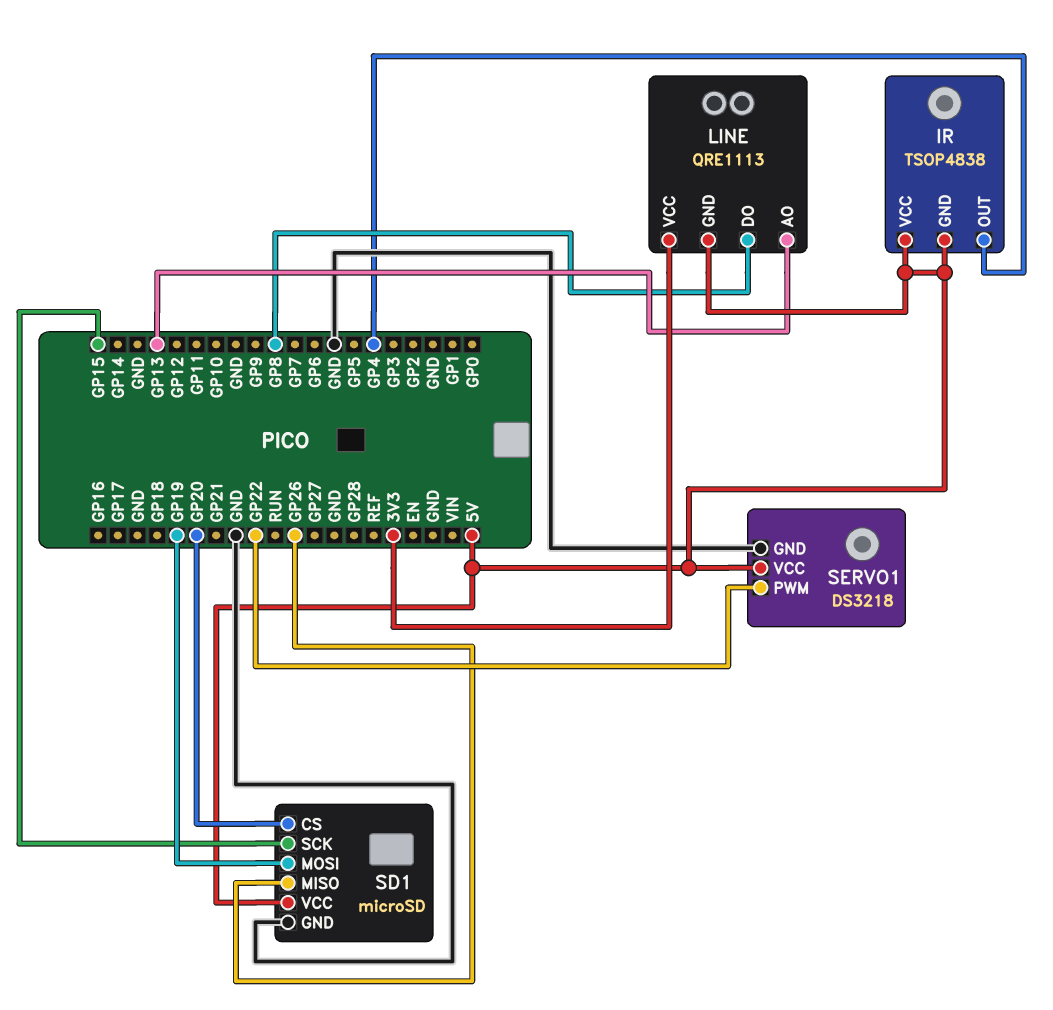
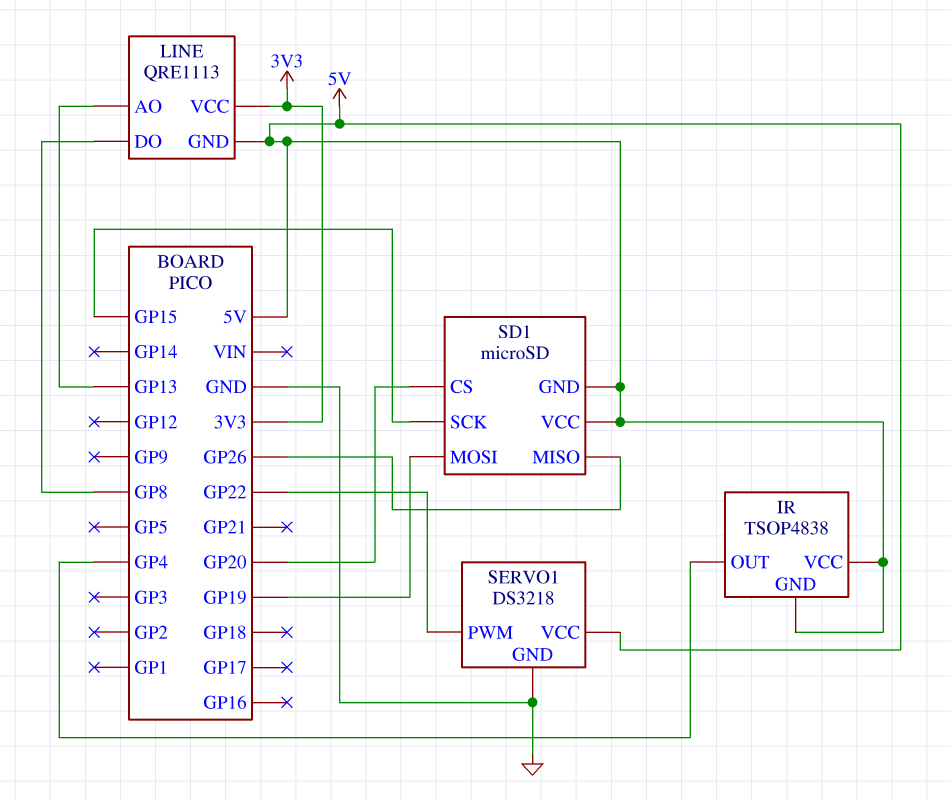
SD1 pin GND: GND -> 5V

